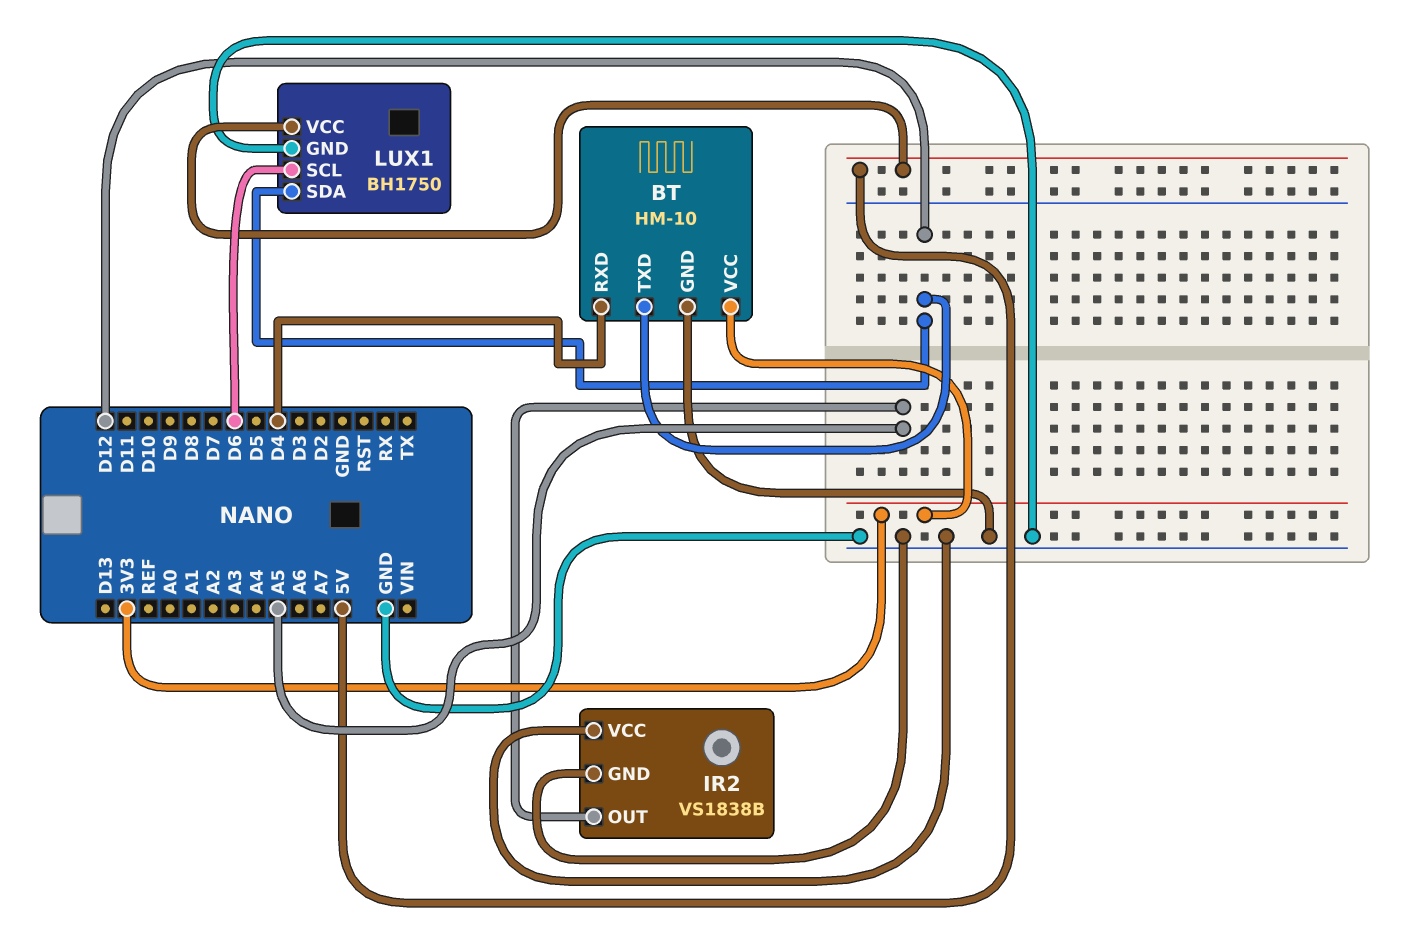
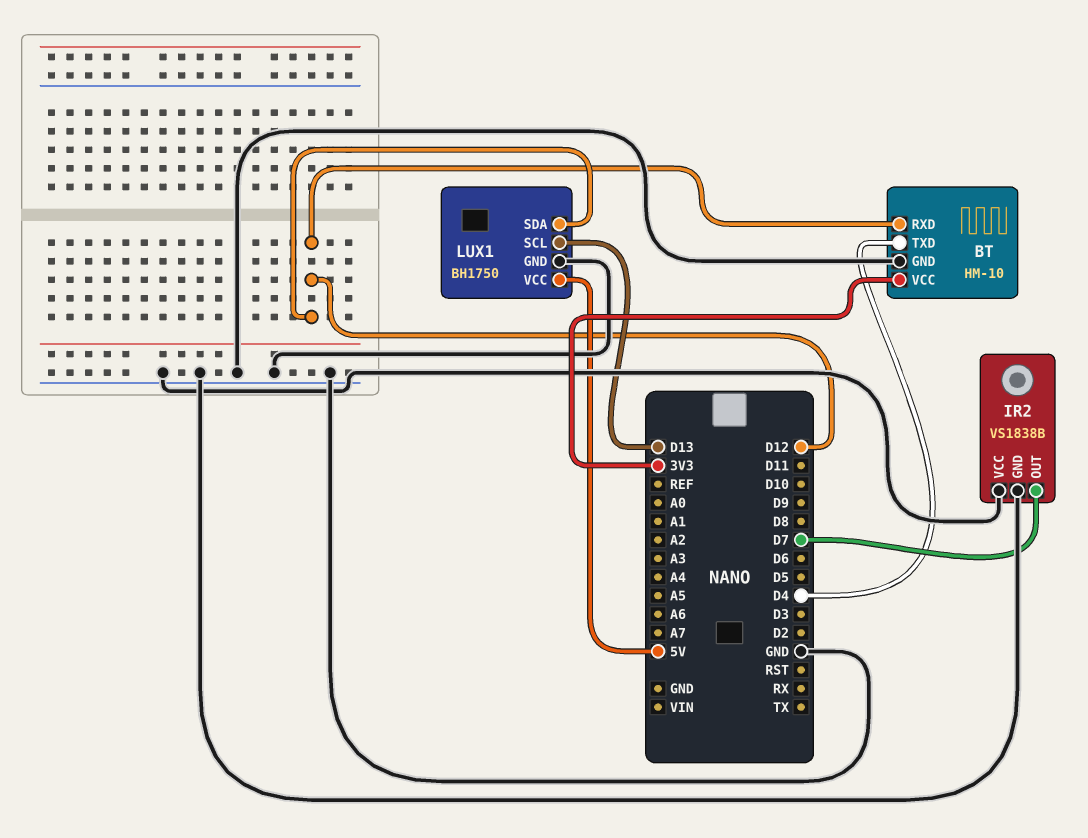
BT pin RXD: D4 -> D12
BT pin TXD: D12 -> D4
IR2 pin OUT: A5 -> D7
LUX1 pin SCL: D6 -> D13

